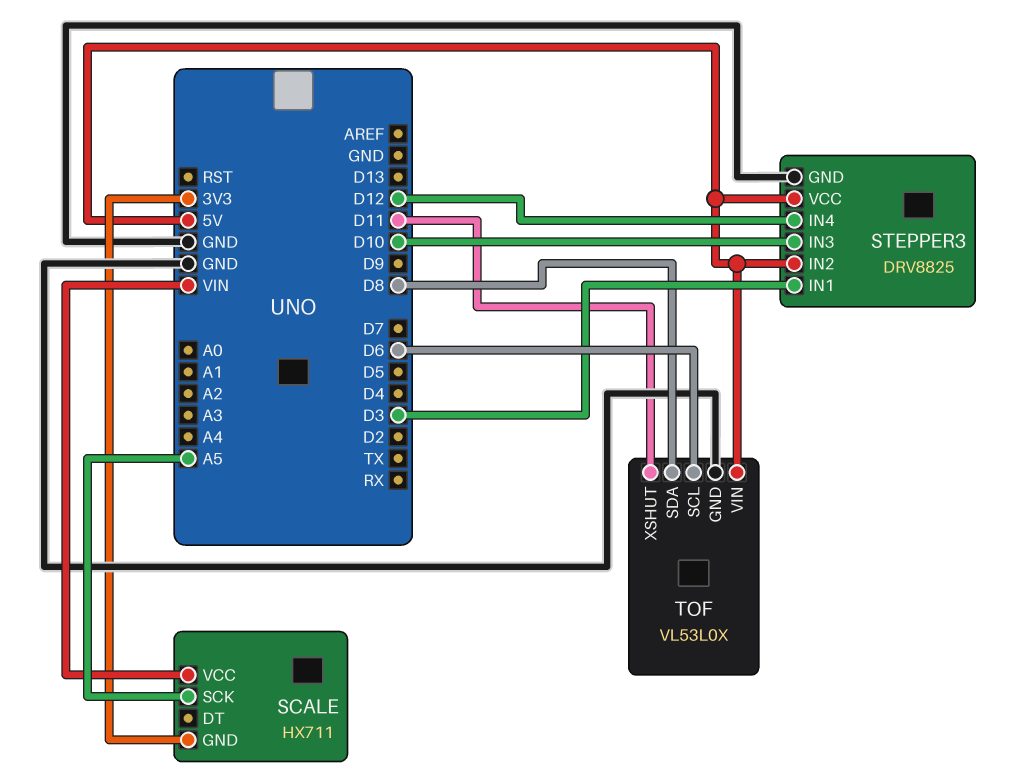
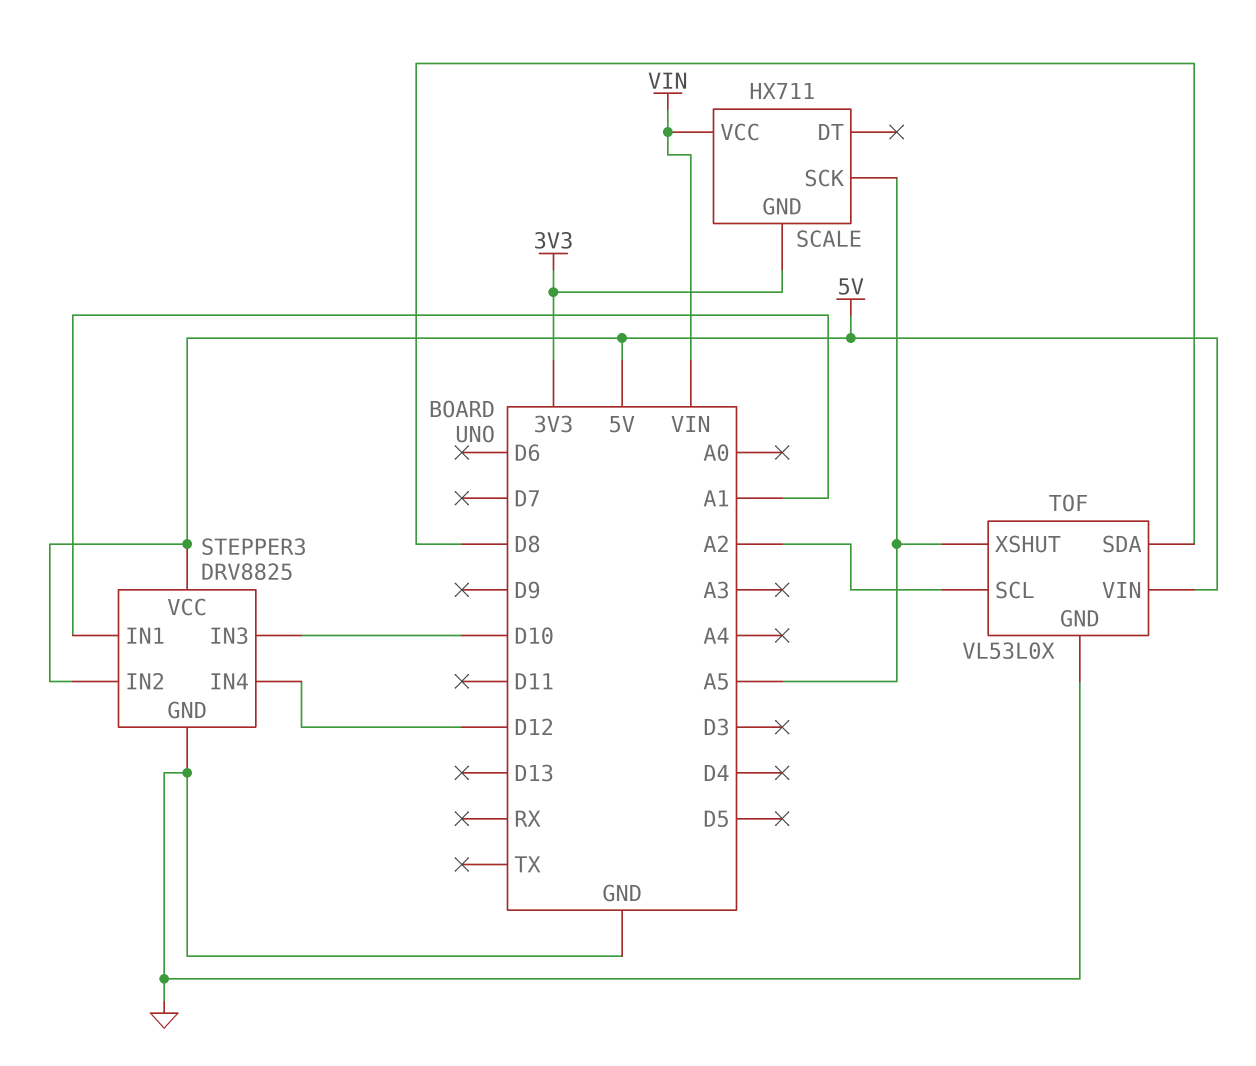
STEPPER3 pin IN1: D3 -> A1
TOF pin SCL: D6 -> A2
TOF pin XSHUT: D11 -> A5

